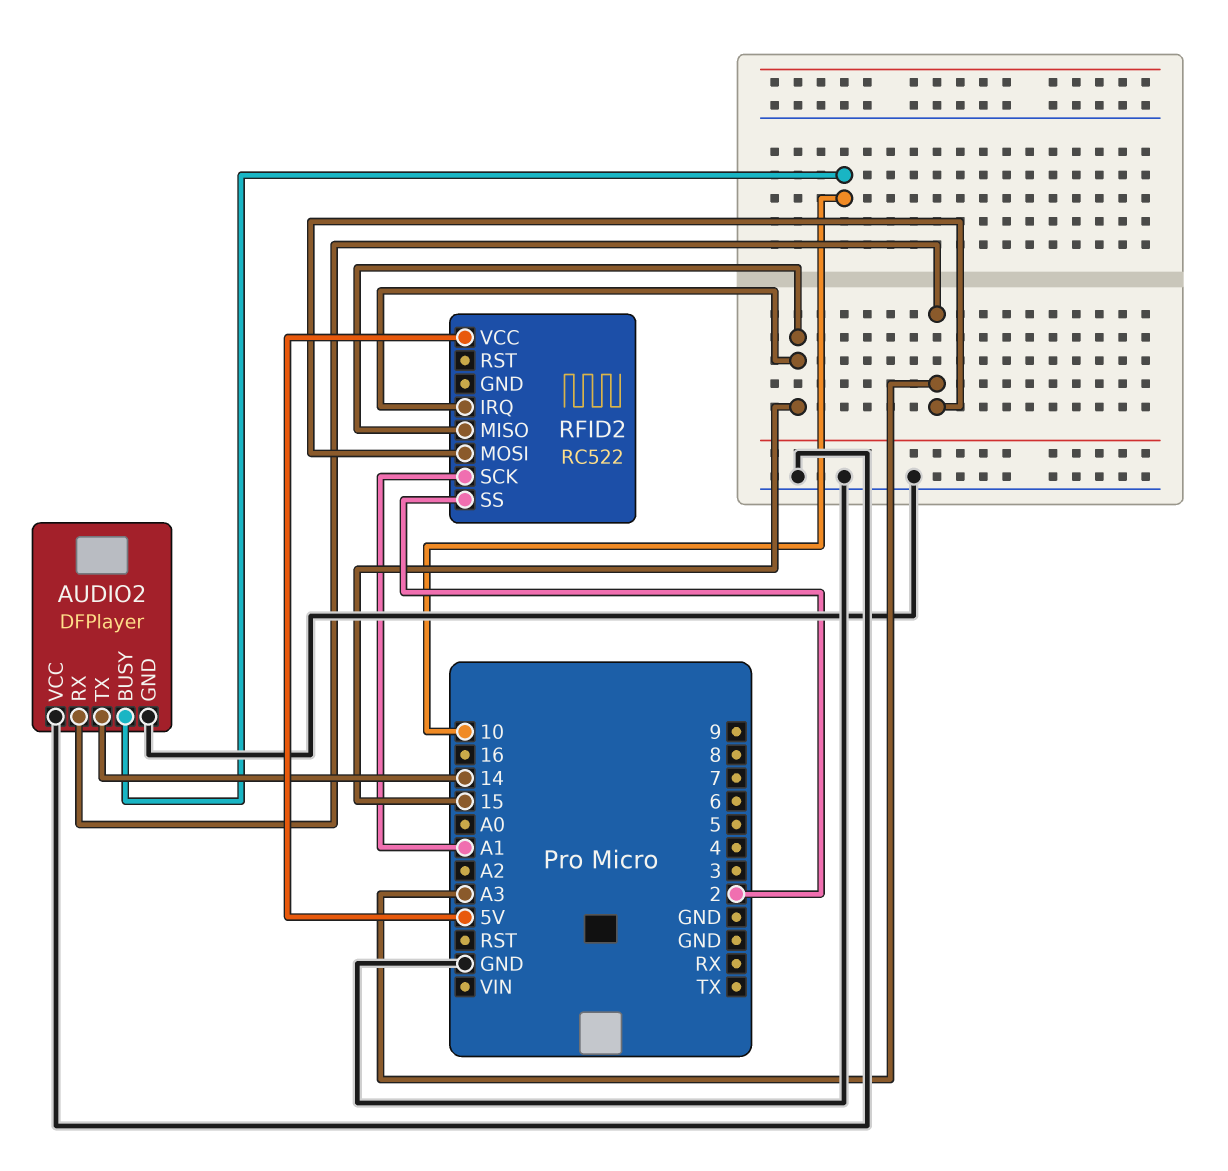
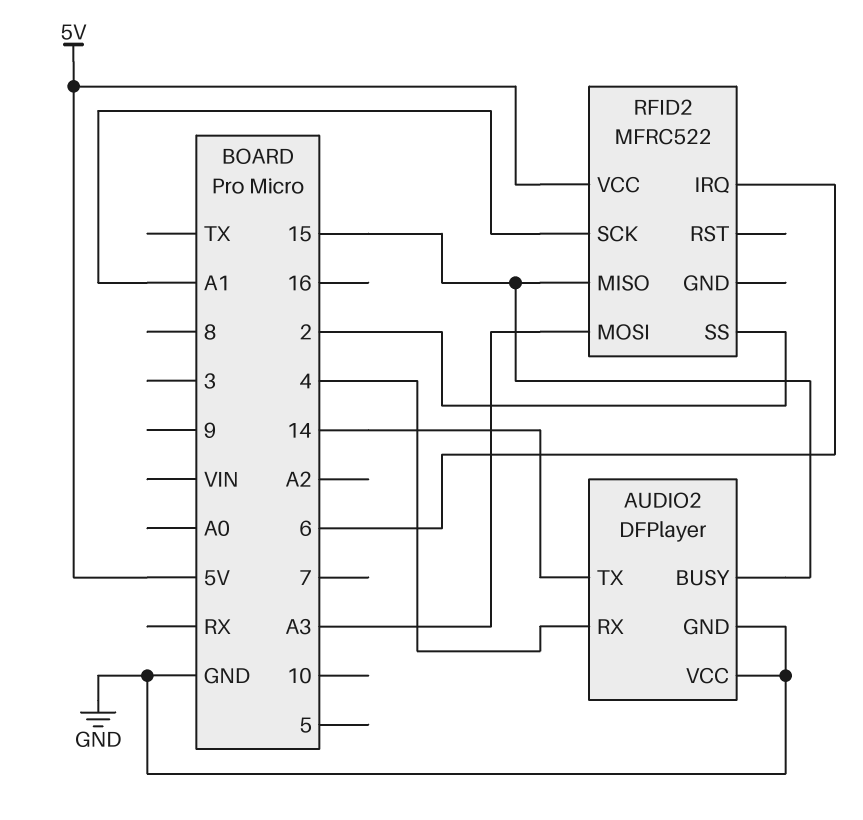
AUDIO2 pin BUSY: 10 -> 15
AUDIO2 pin RX: A3 -> 4
RFID2: RC522 -> MFRC522
RFID2 pin IRQ: 15 -> 6

